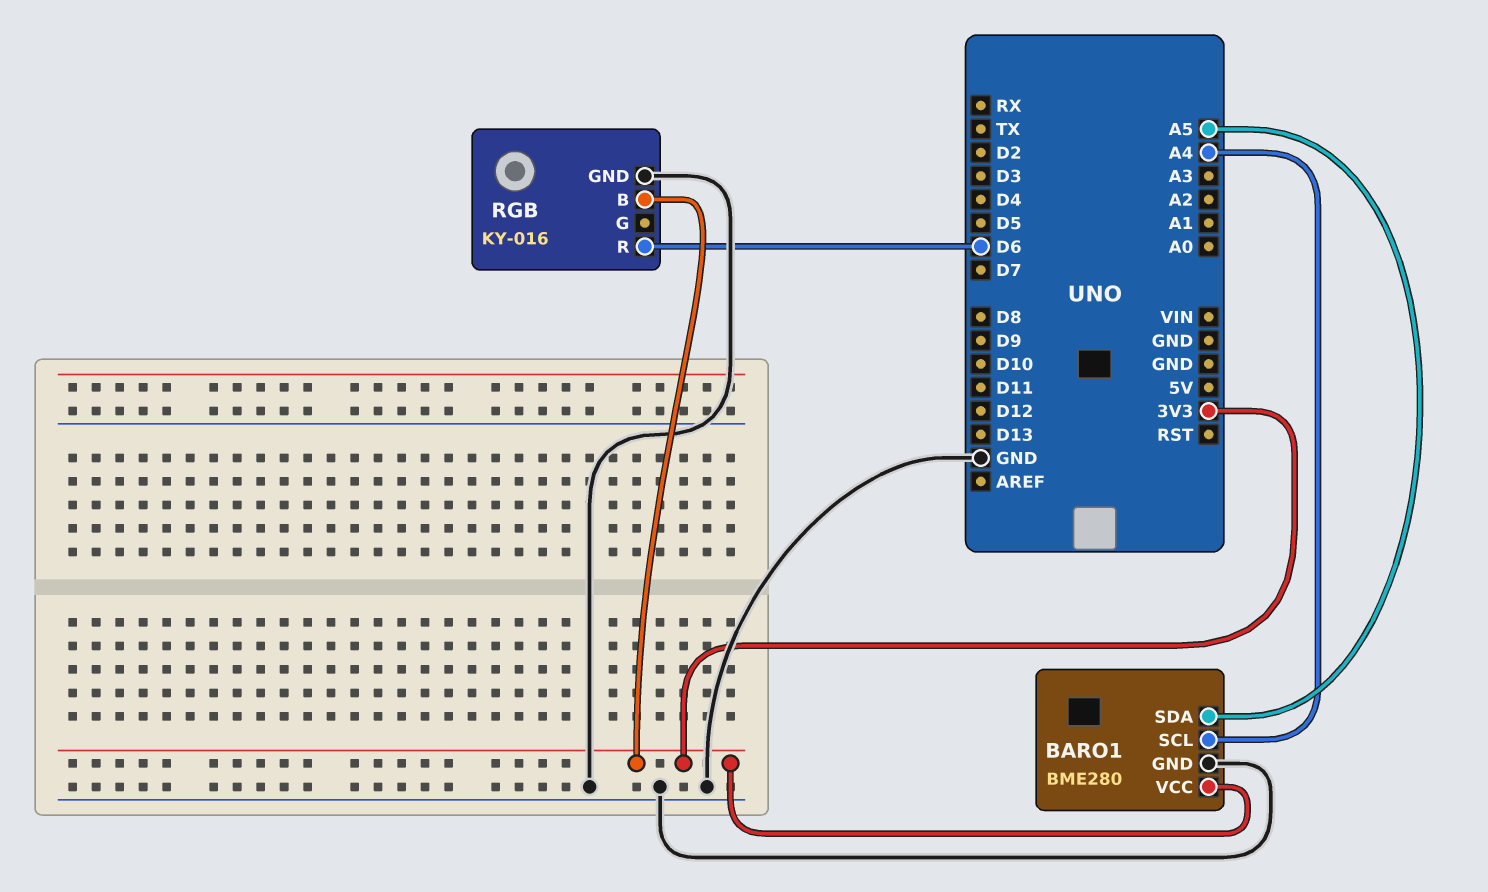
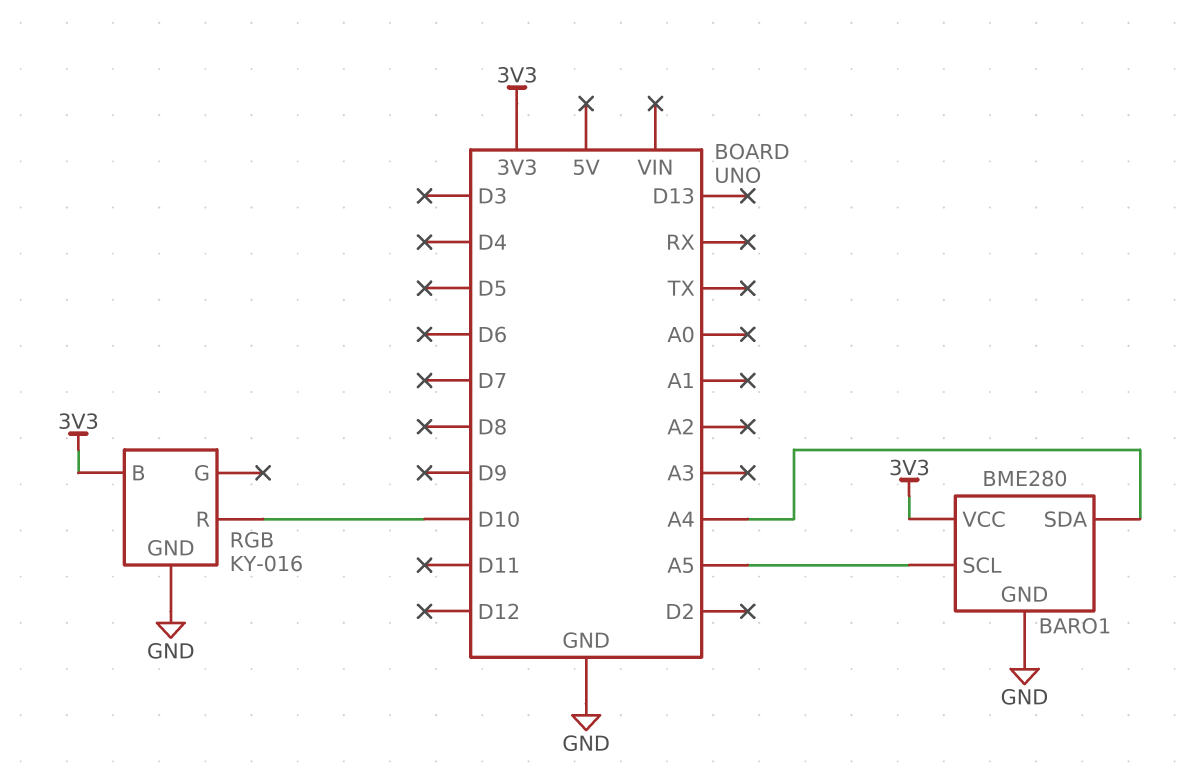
BARO1 pin SCL: A4 -> A5
BARO1 pin SDA: A5 -> A4
RGB pin R: D6 -> D10

